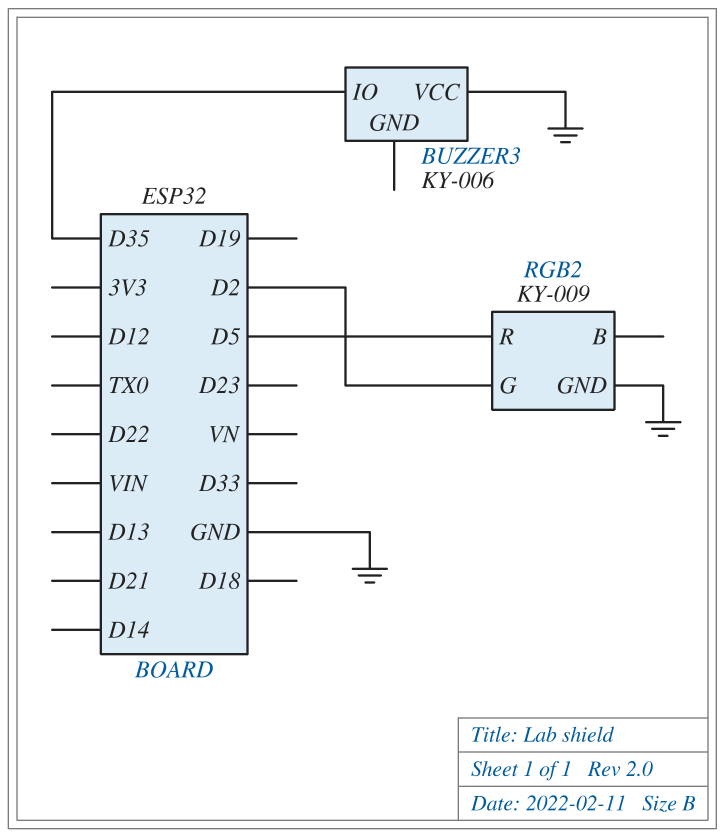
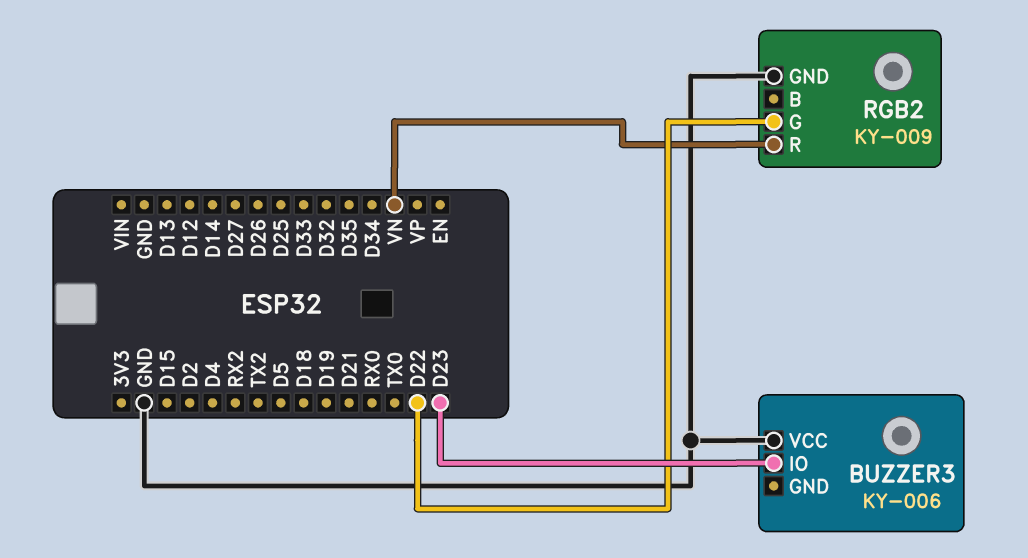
BUZZER3 pin IO: D35 -> D23
RGB2 pin G: D2 -> D22
RGB2 pin R: D5 -> VN

